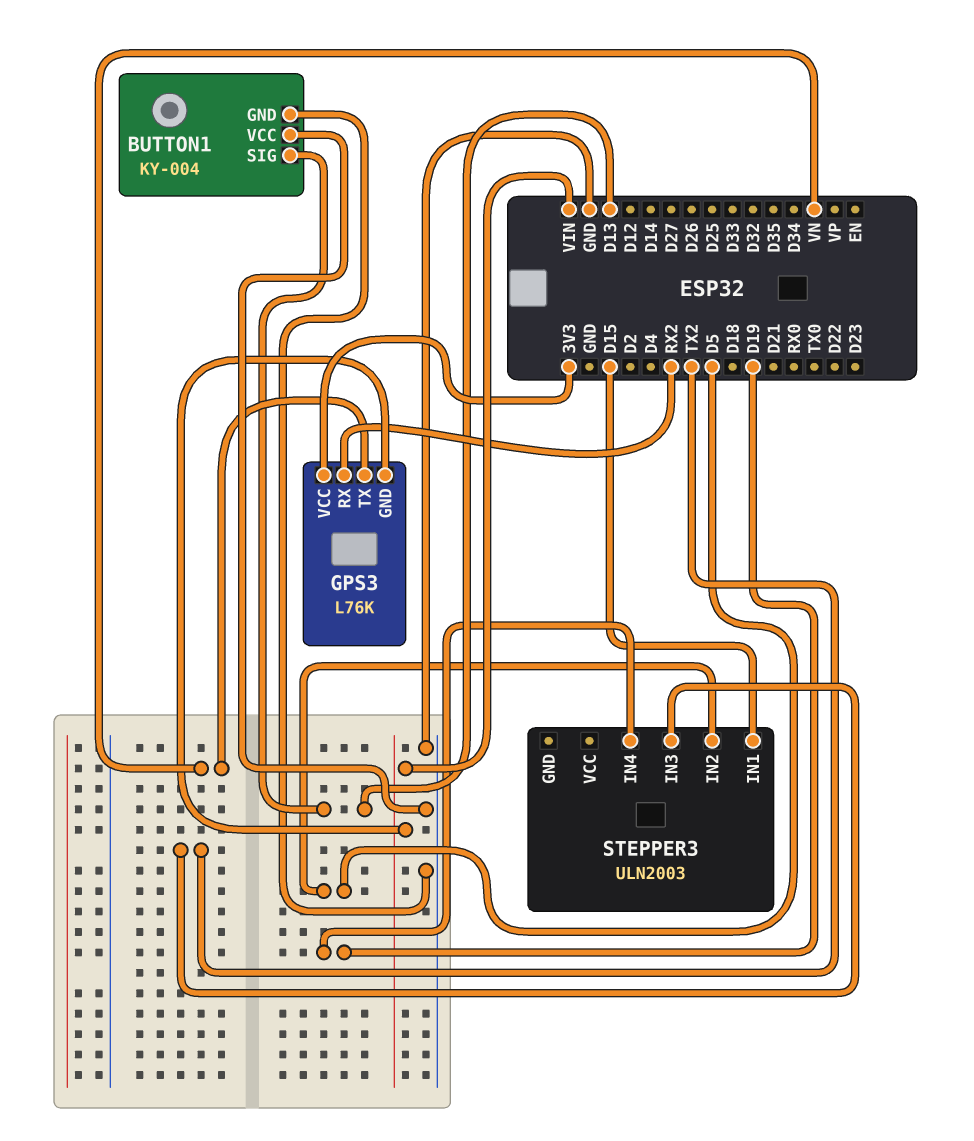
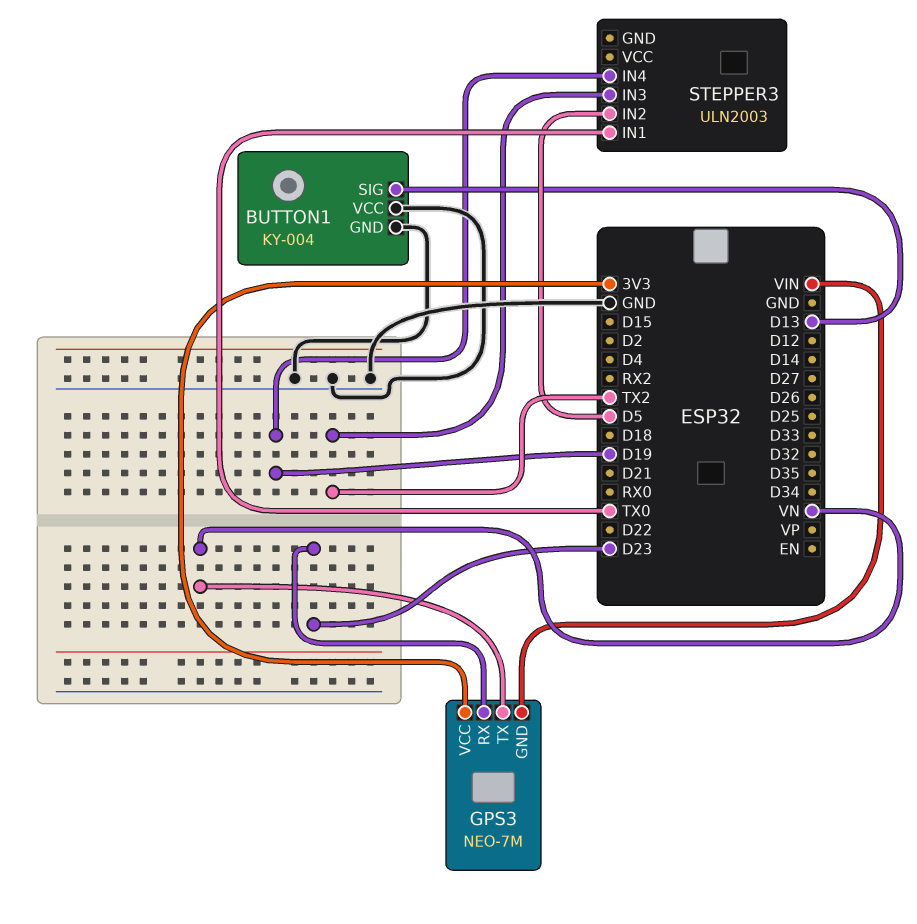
GPS3: L76K -> NEO-7M
GPS3 pin RX: RX2 -> D23
STEPPER3 pin IN1: D15 -> TX0

